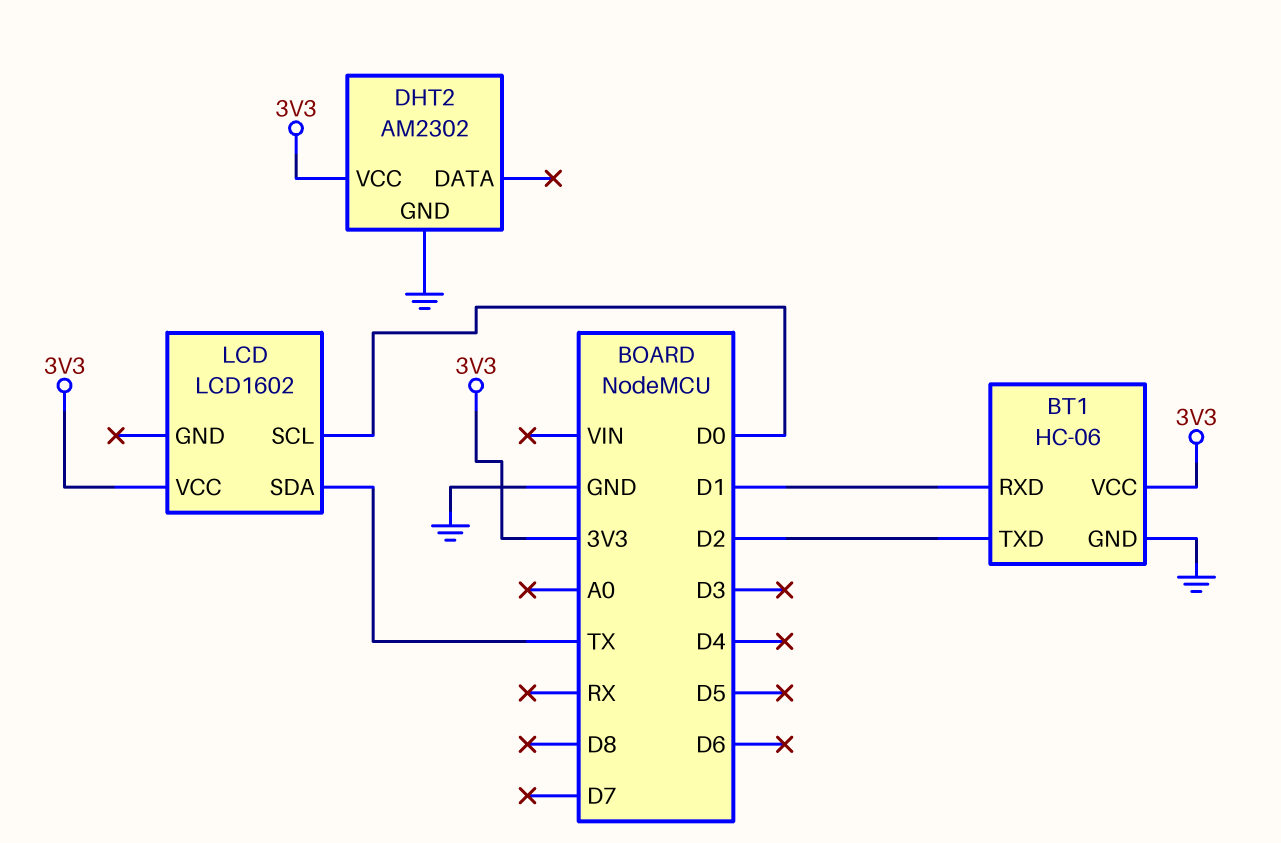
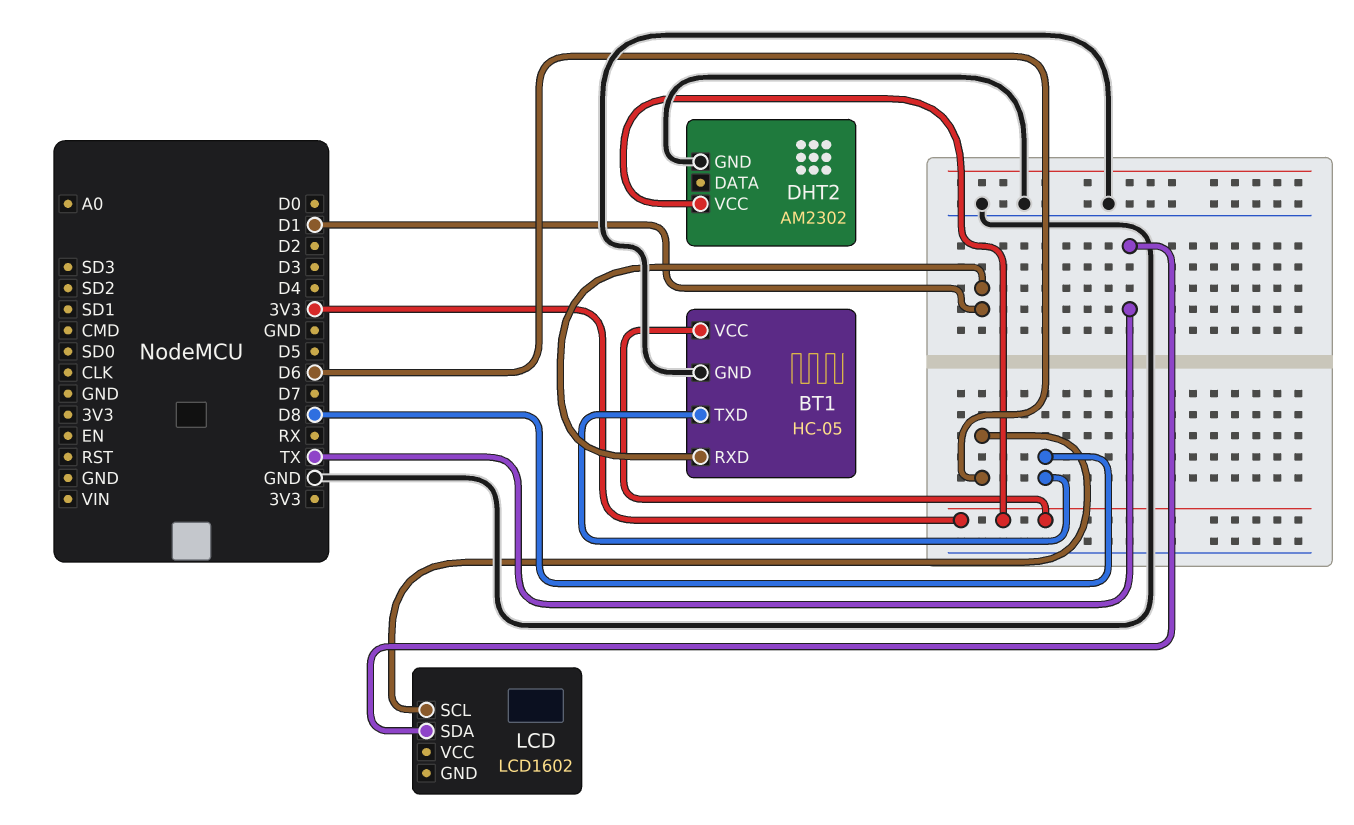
BT1: HC-06 -> HC-05
BT1 pin TXD: D2 -> D8
LCD pin SCL: D0 -> D6
LCD pin VCC: 3V3 -> none

